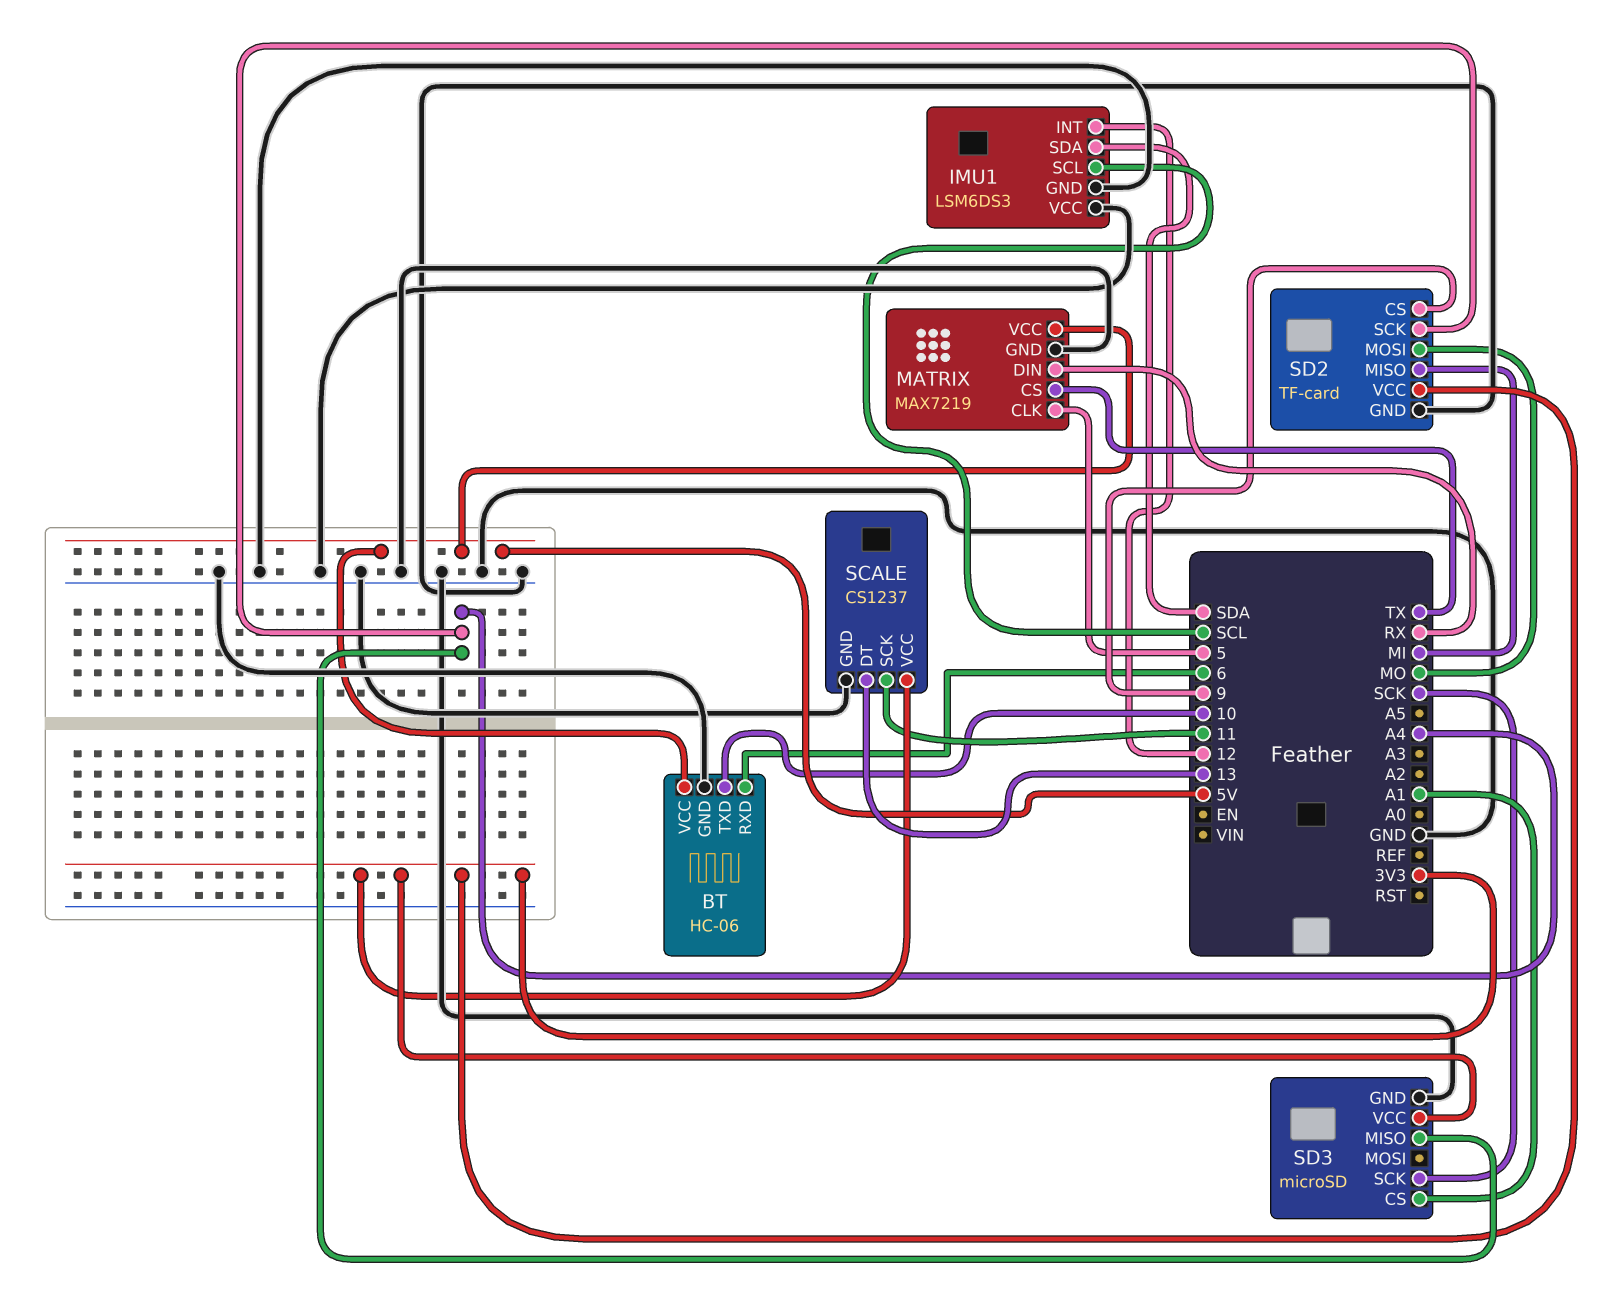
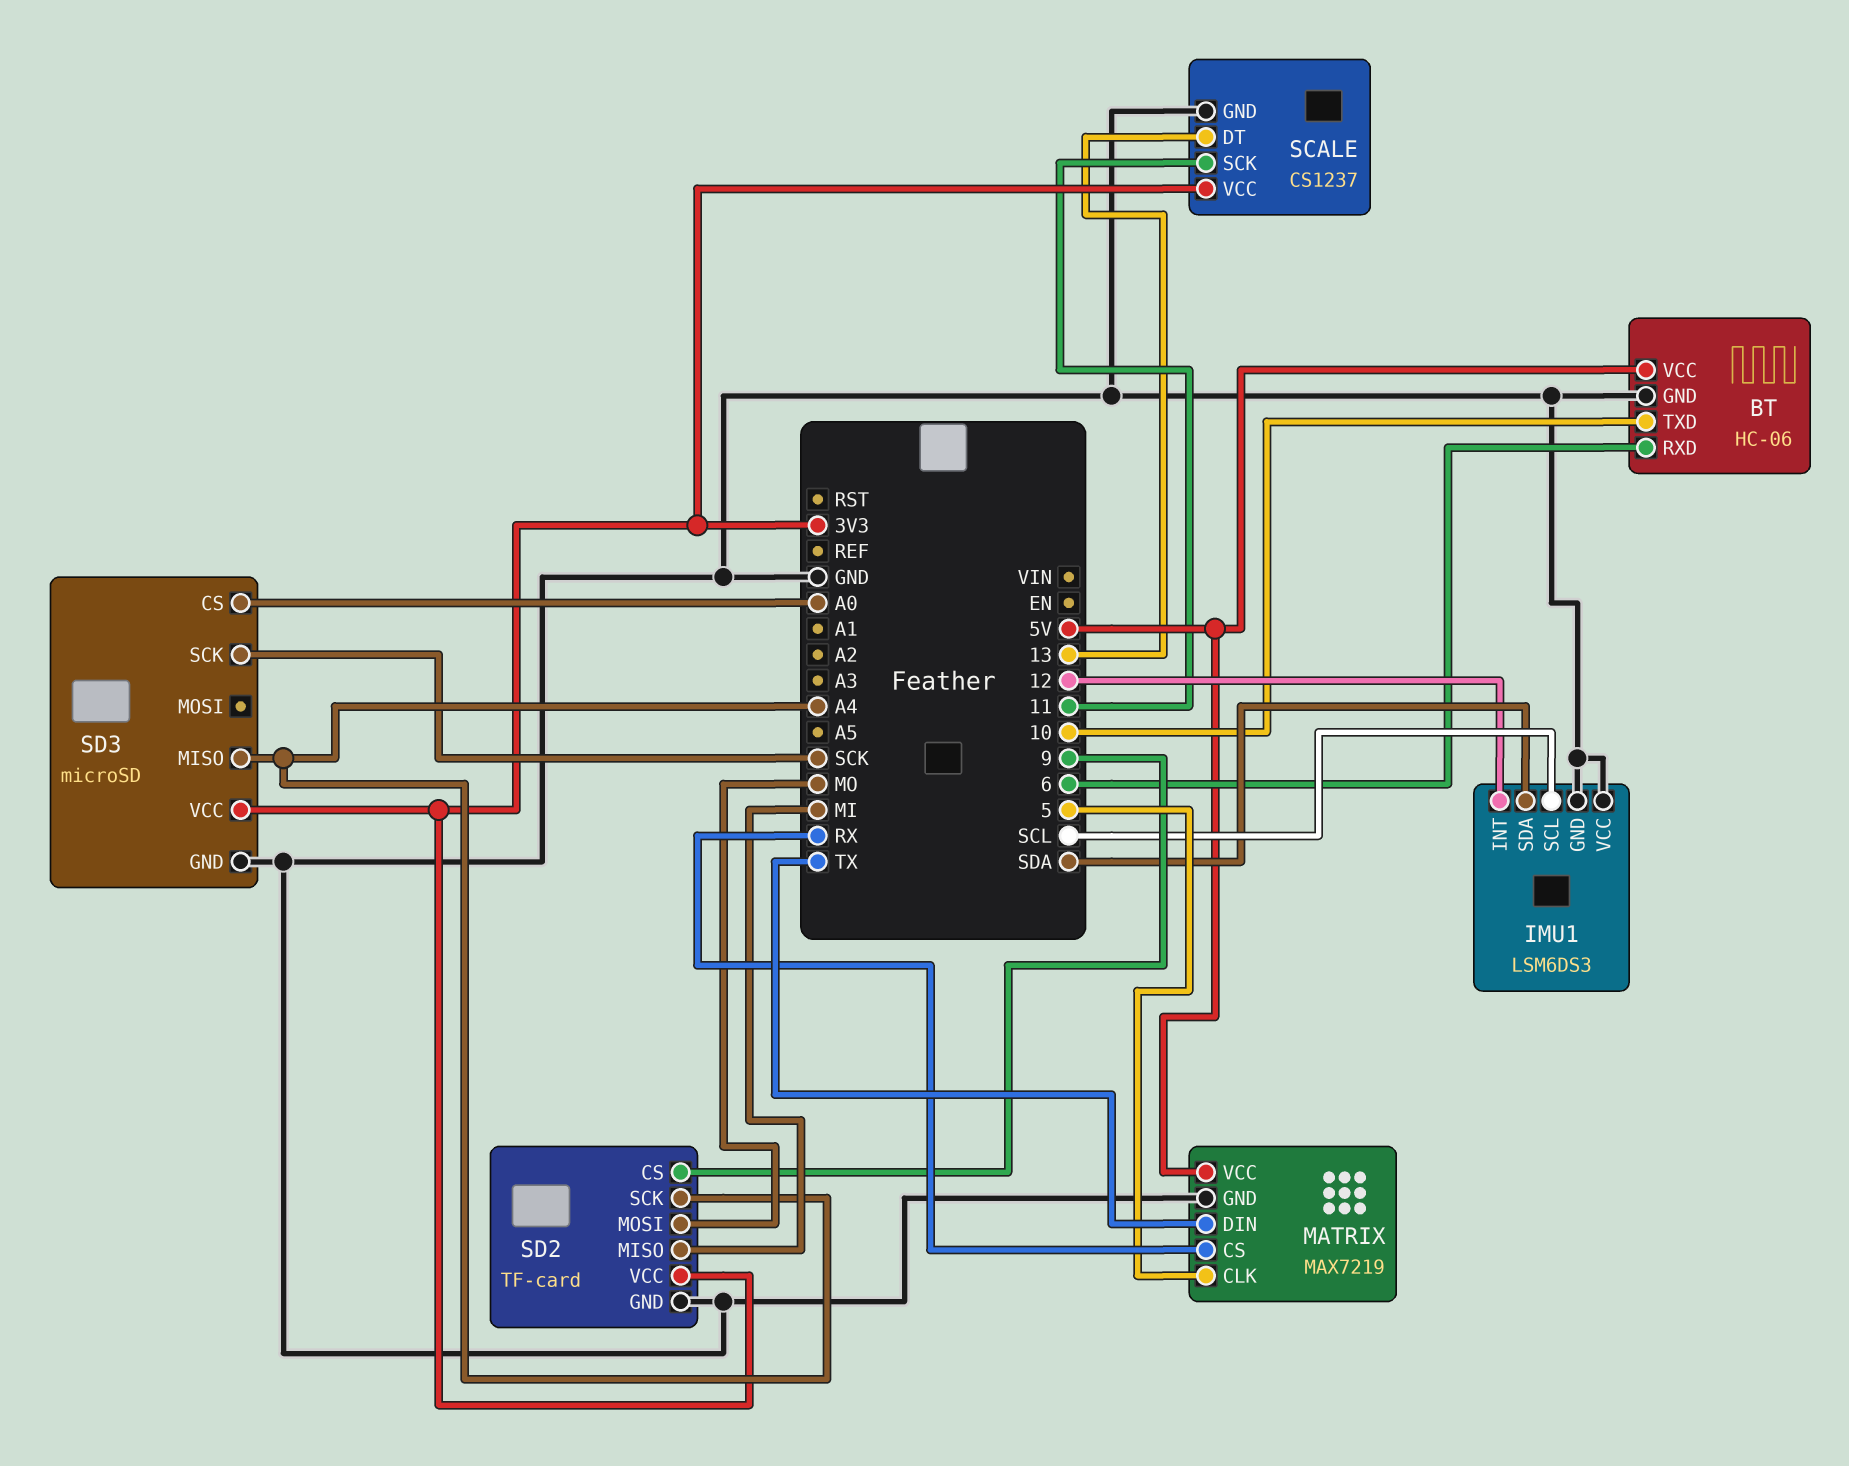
MATRIX pin CS: TX -> RX
MATRIX pin DIN: RX -> TX
SD3 pin CS: A1 -> A0

